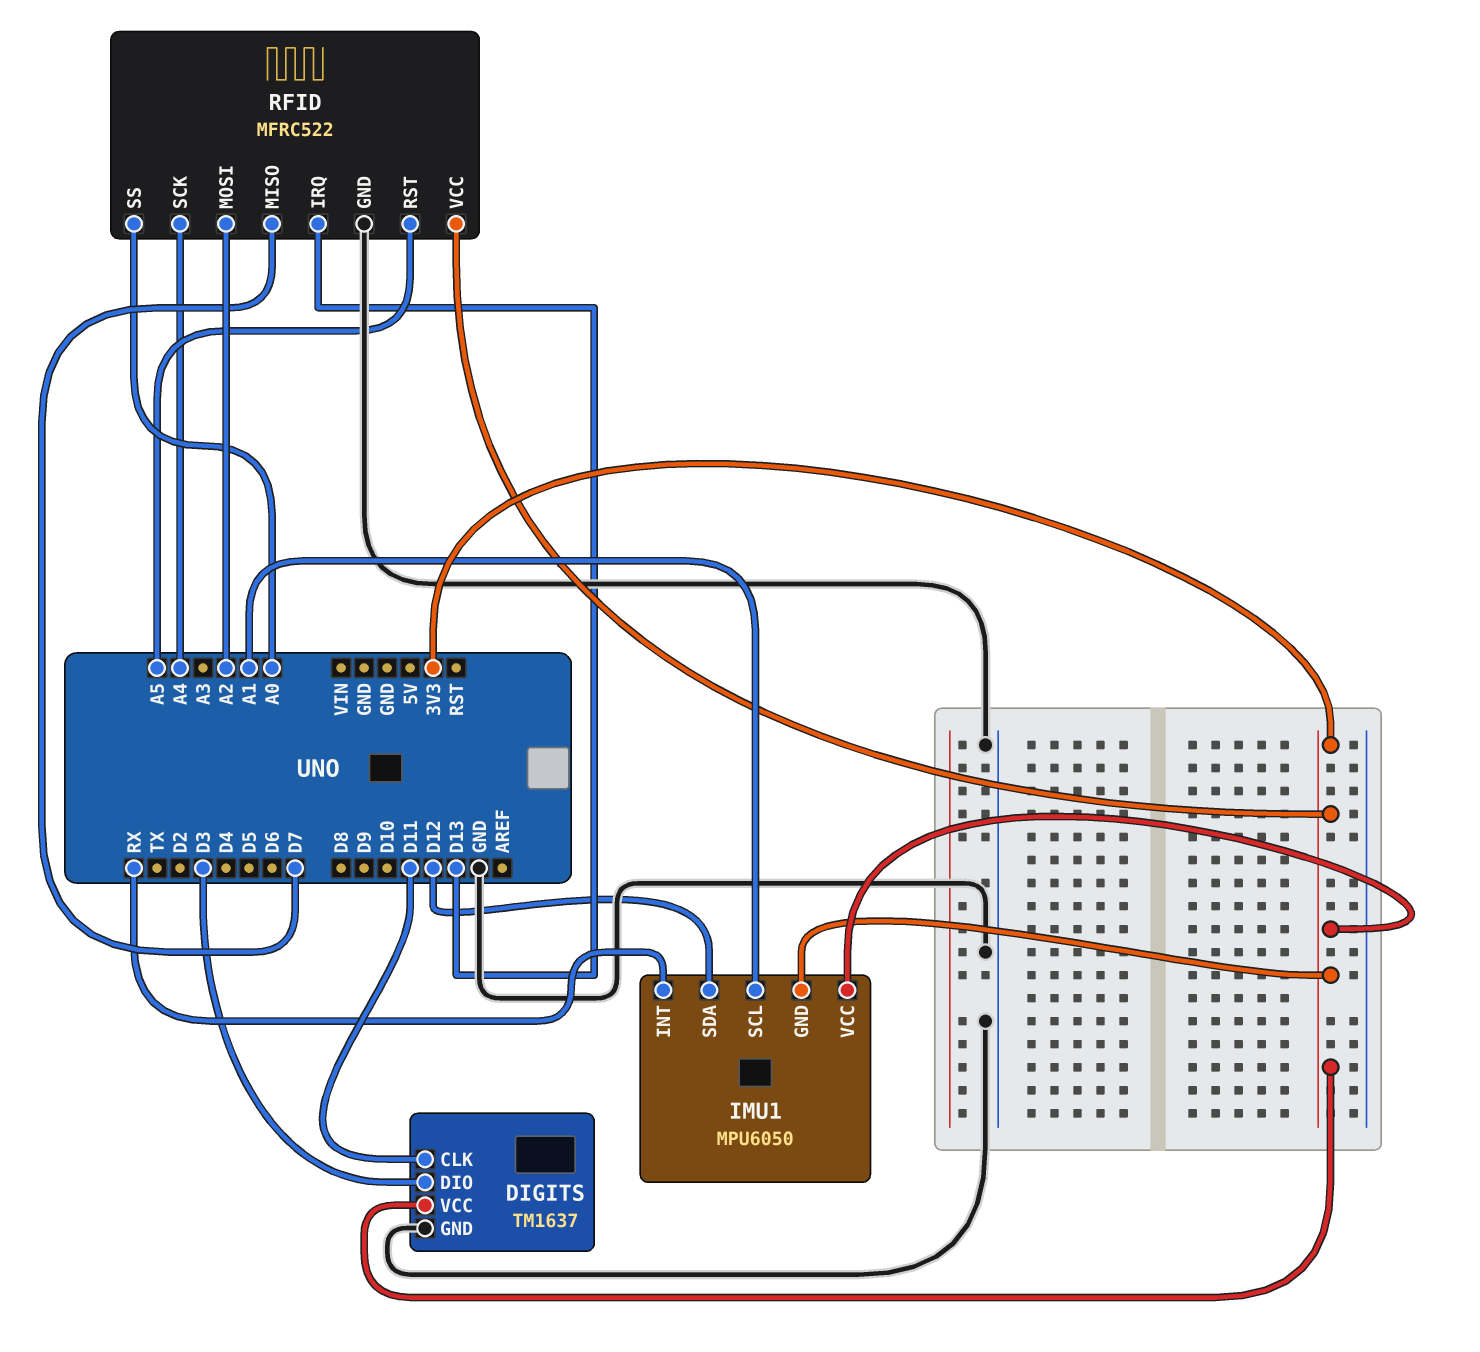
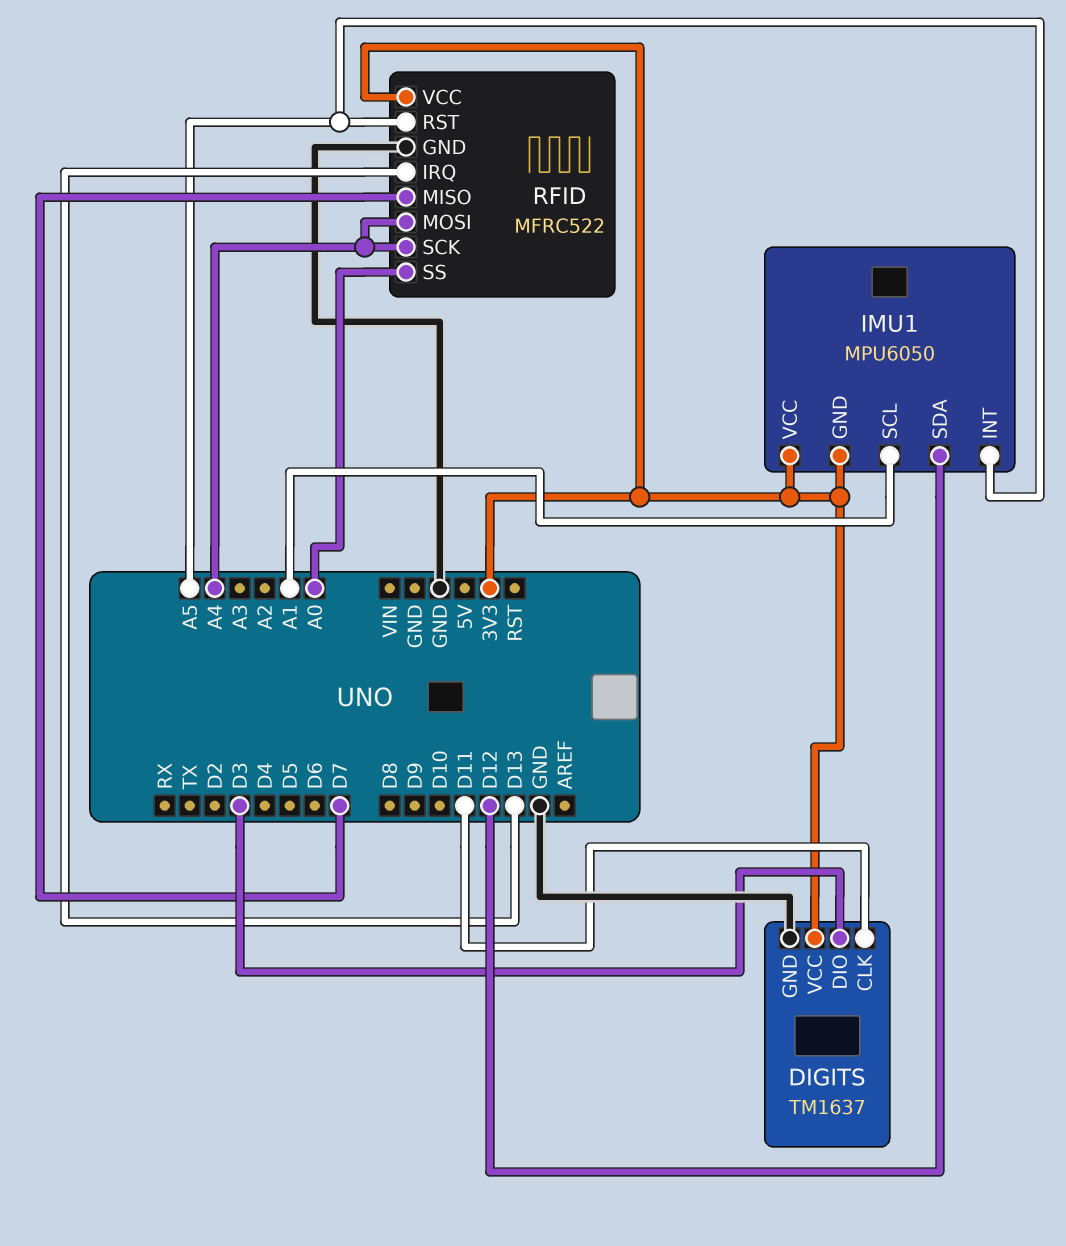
IMU1 pin INT: RX -> A5
RFID pin MOSI: A2 -> A4

